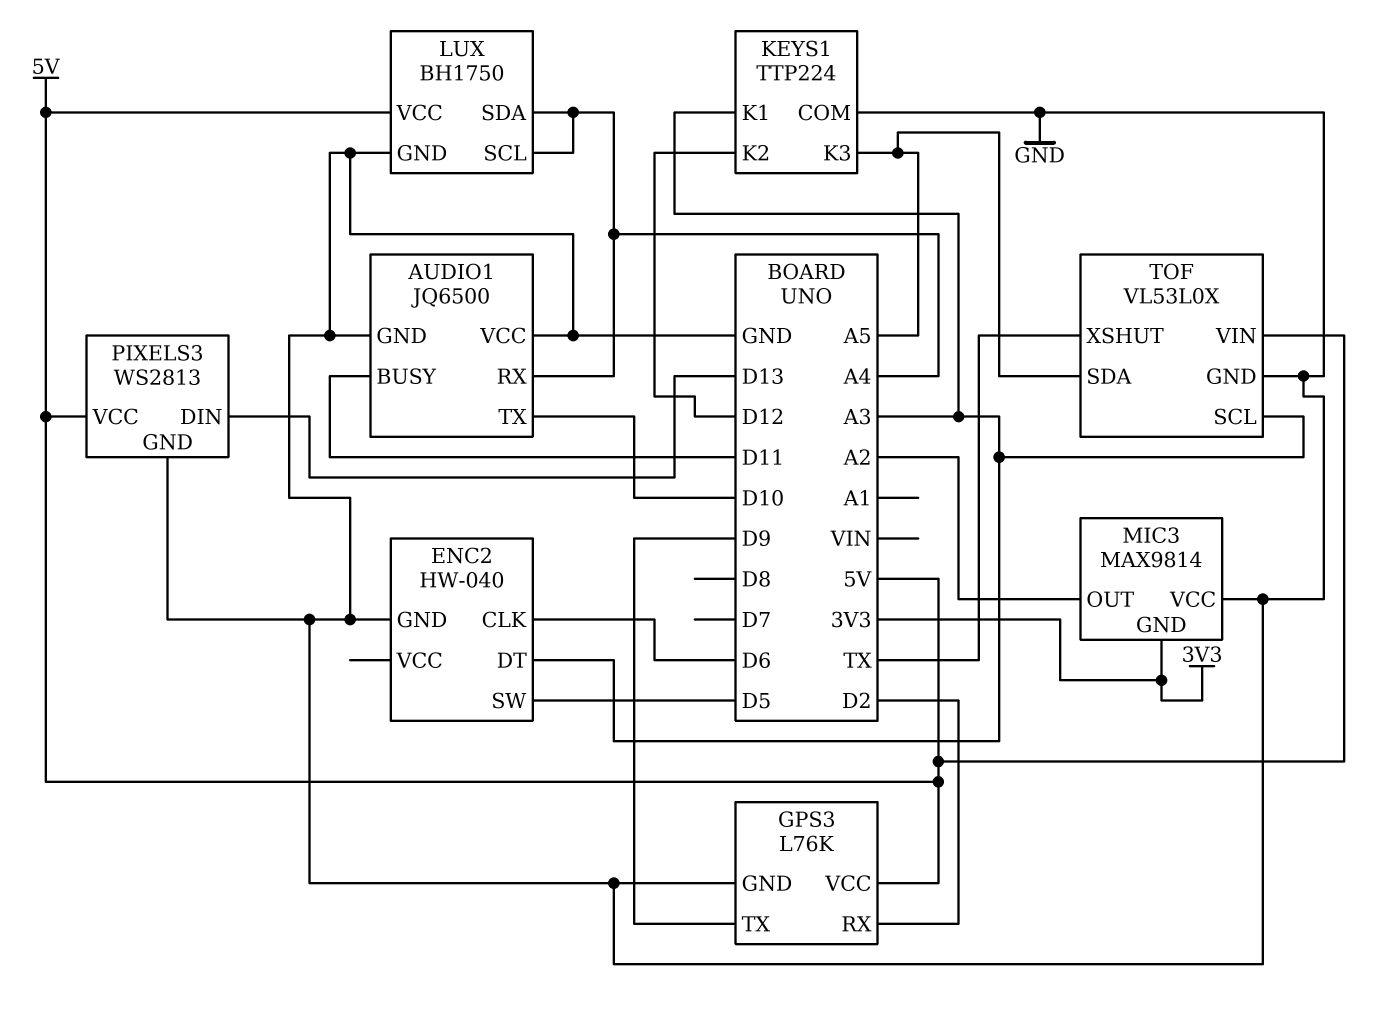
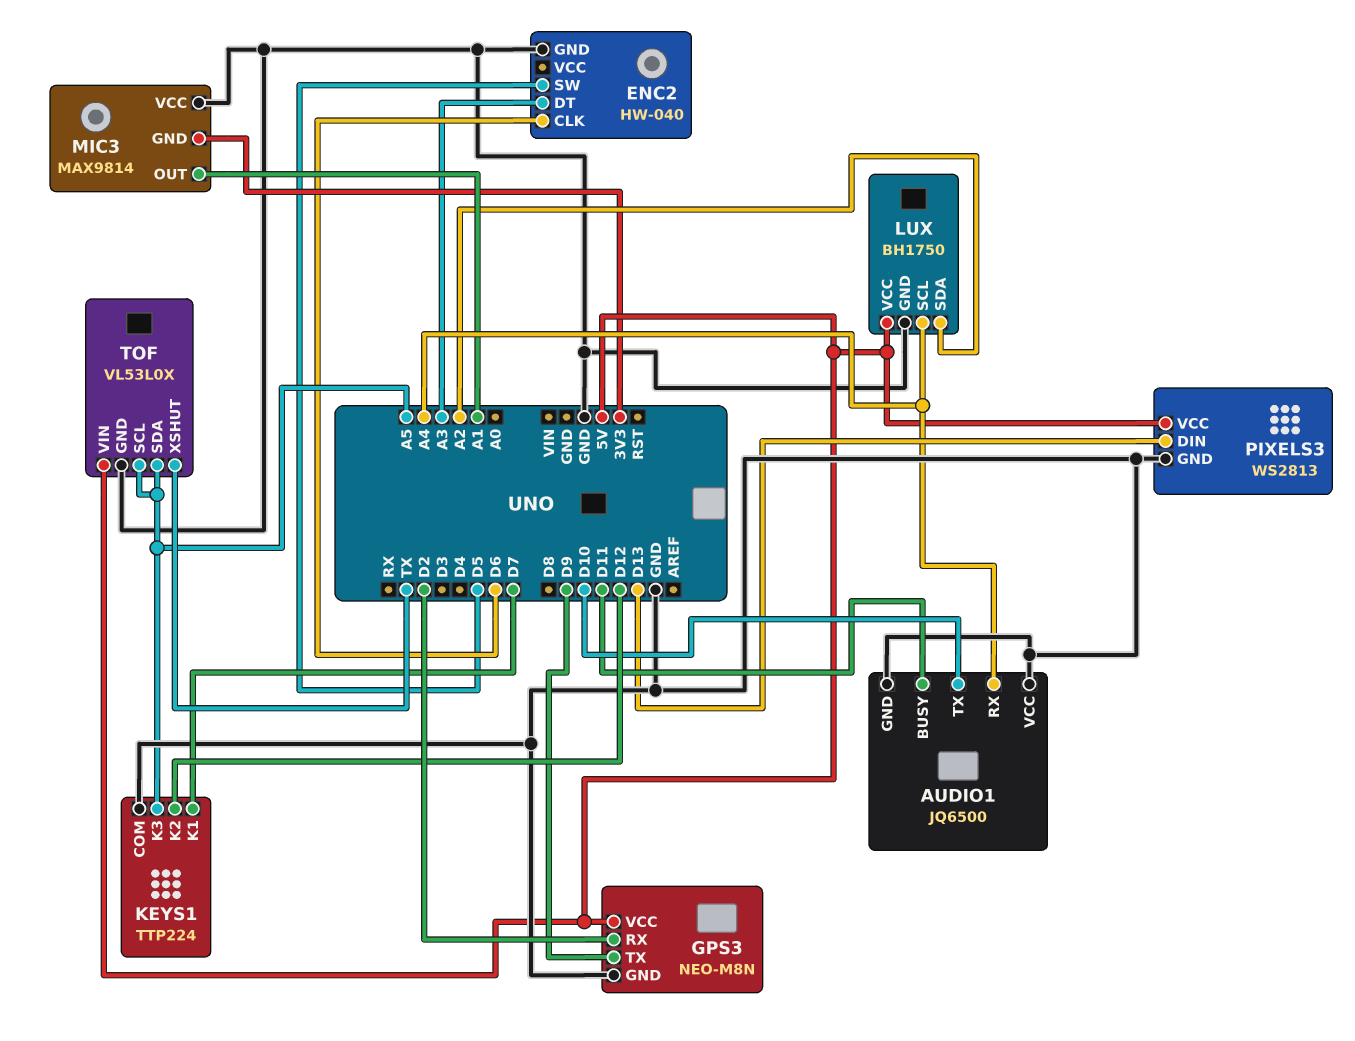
GPS3: L76K -> NEO-M8N
KEYS1 pin K1: A3 -> D7
LUX pin SDA: A4 -> A2
MIC3 pin OUT: A2 -> A1
TOF pin SCL: A3 -> A5

